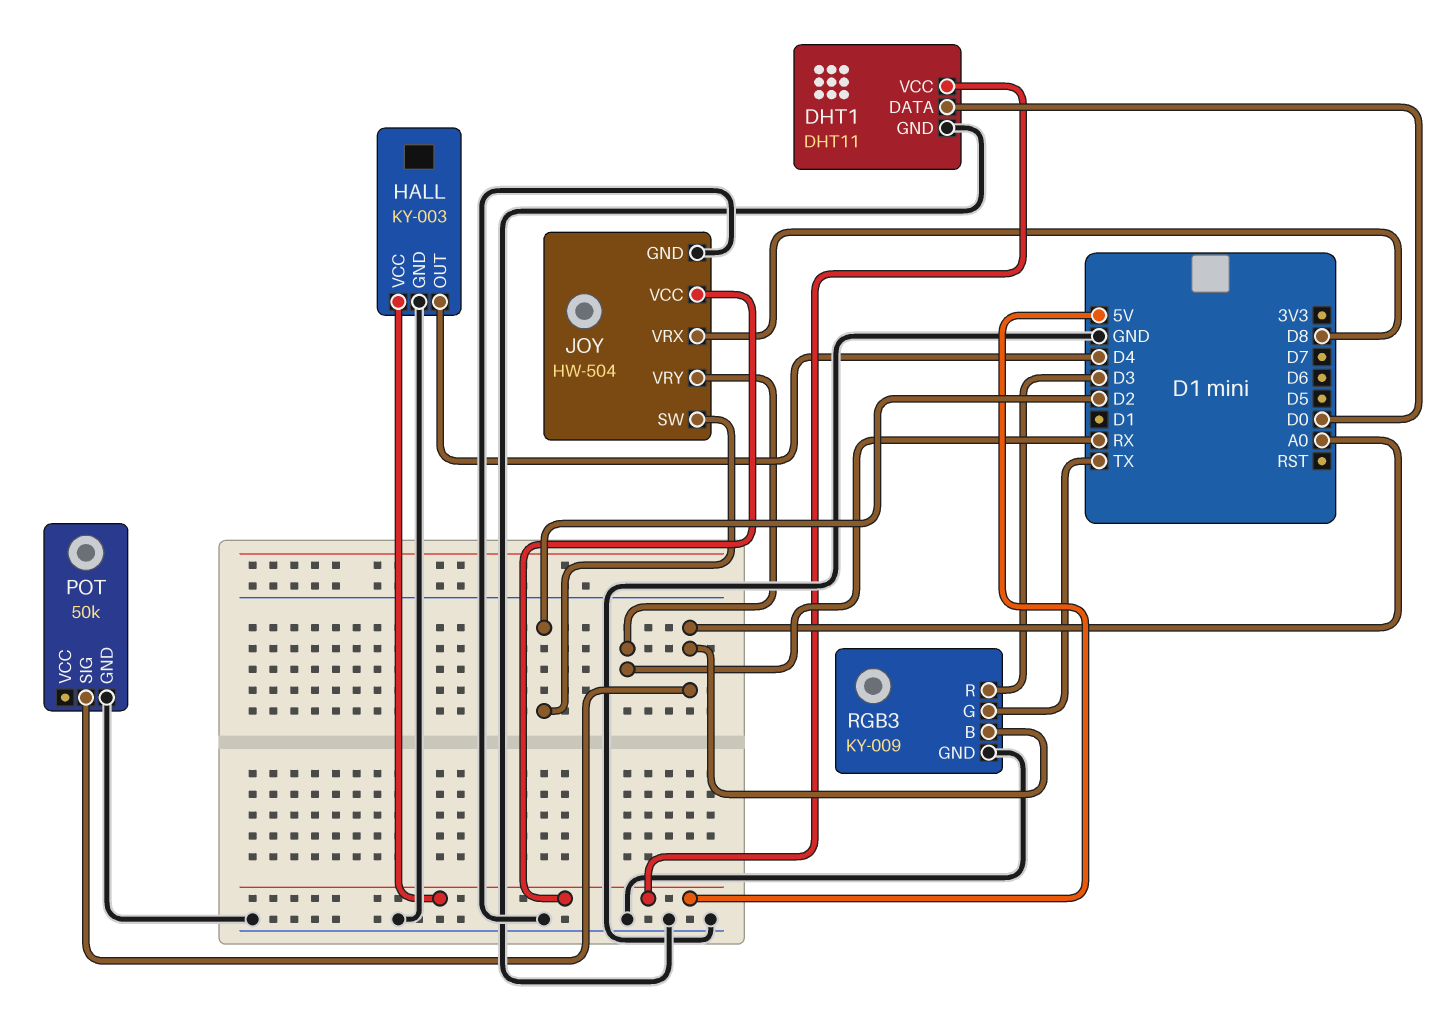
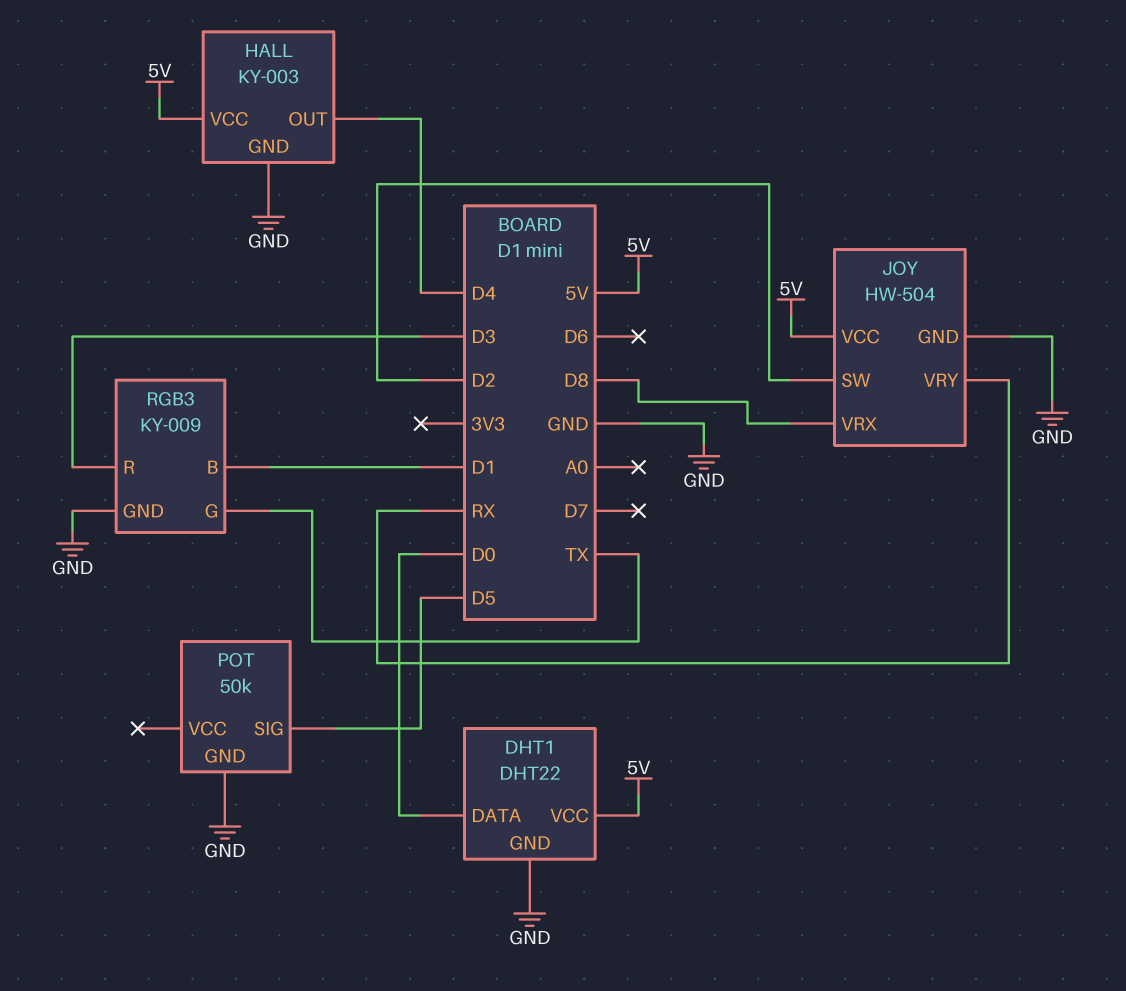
DHT1: DHT11 -> DHT22
POT pin SIG: A0 -> D5
RGB3 pin B: A0 -> D1

